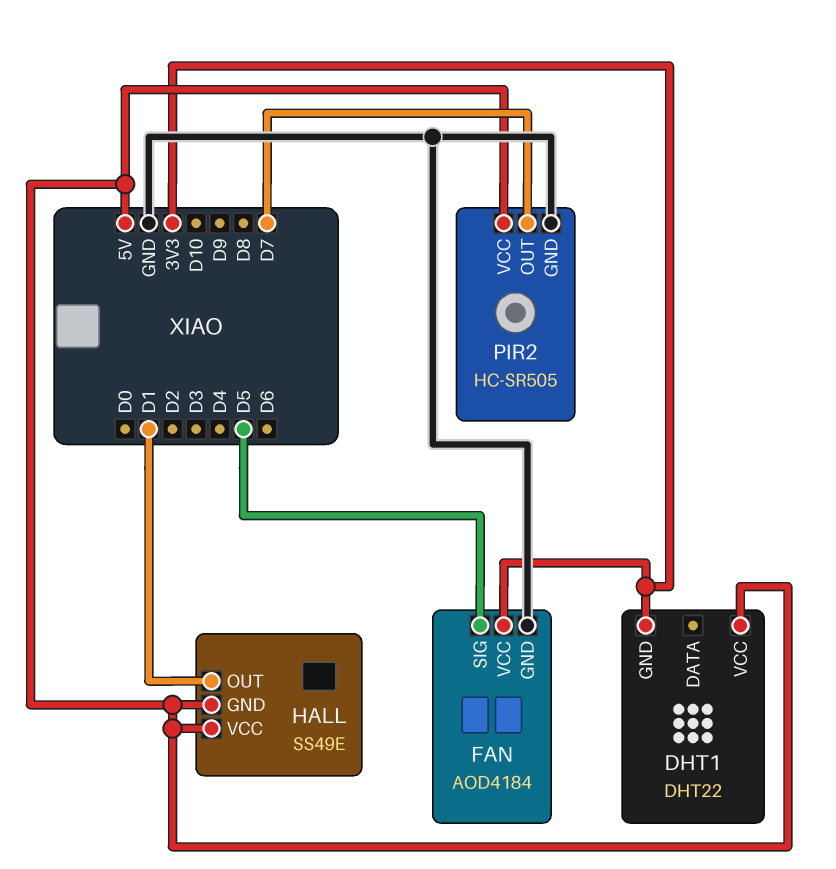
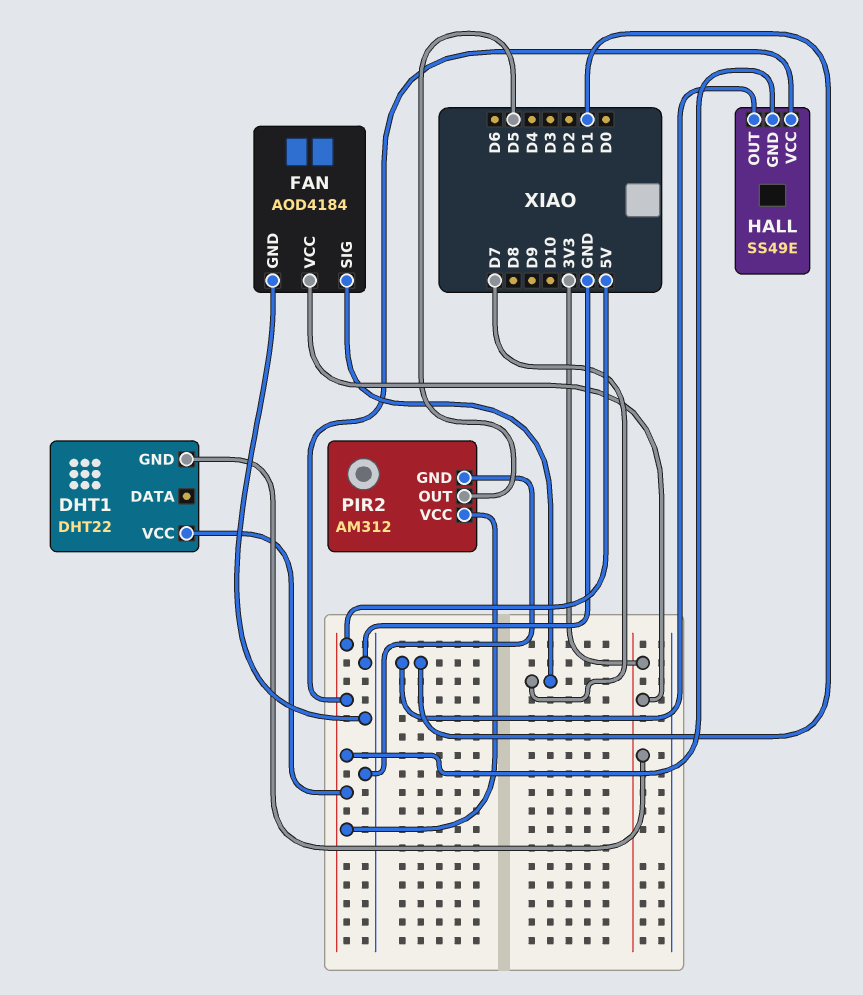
FAN pin SIG: D5 -> D7
PIR2: HC-SR505 -> AM312
PIR2 pin OUT: D7 -> D5

